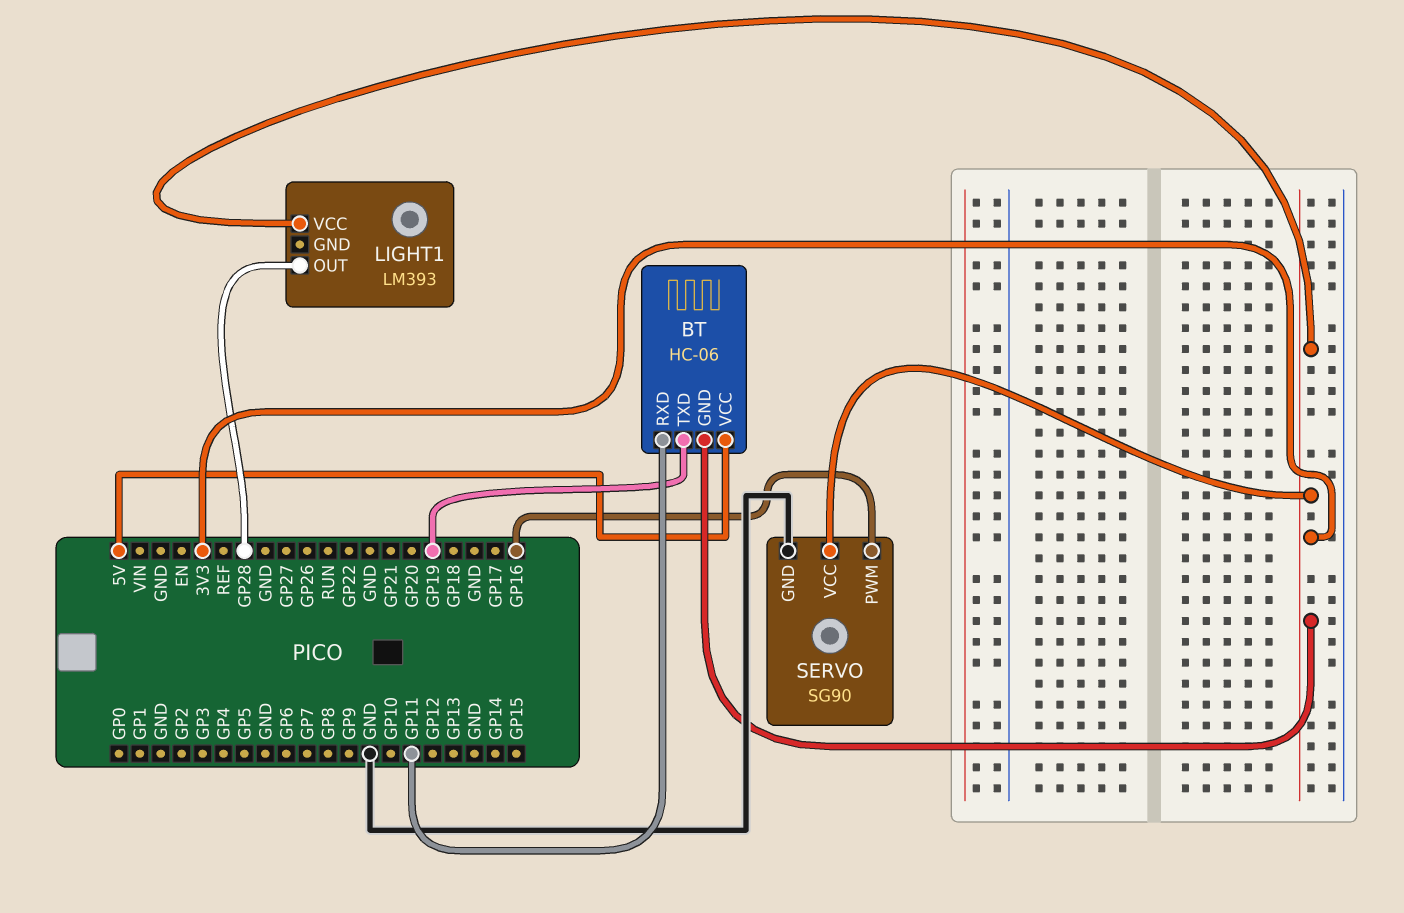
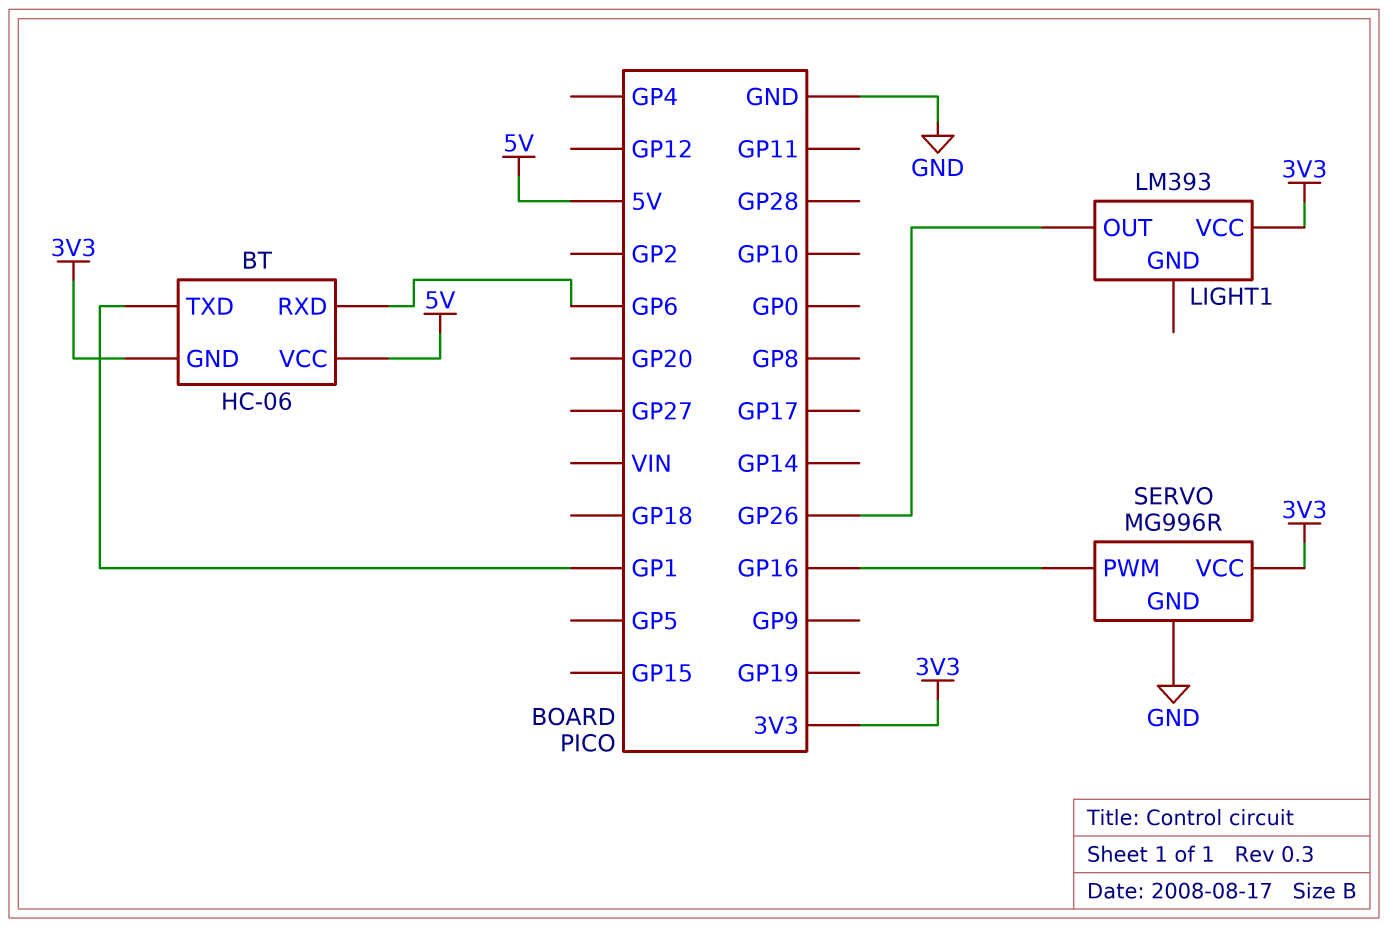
BT pin RXD: GP11 -> GP6
BT pin TXD: GP19 -> GP1
LIGHT1 pin OUT: GP28 -> GP26
SERVO: SG90 -> MG996R

